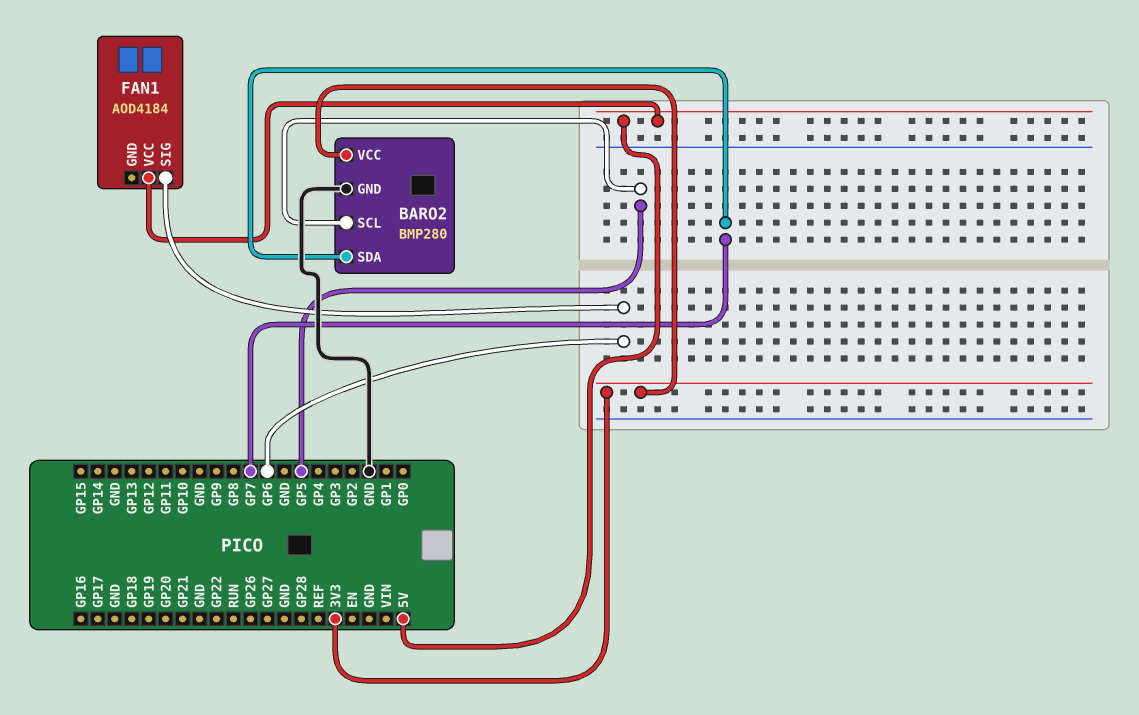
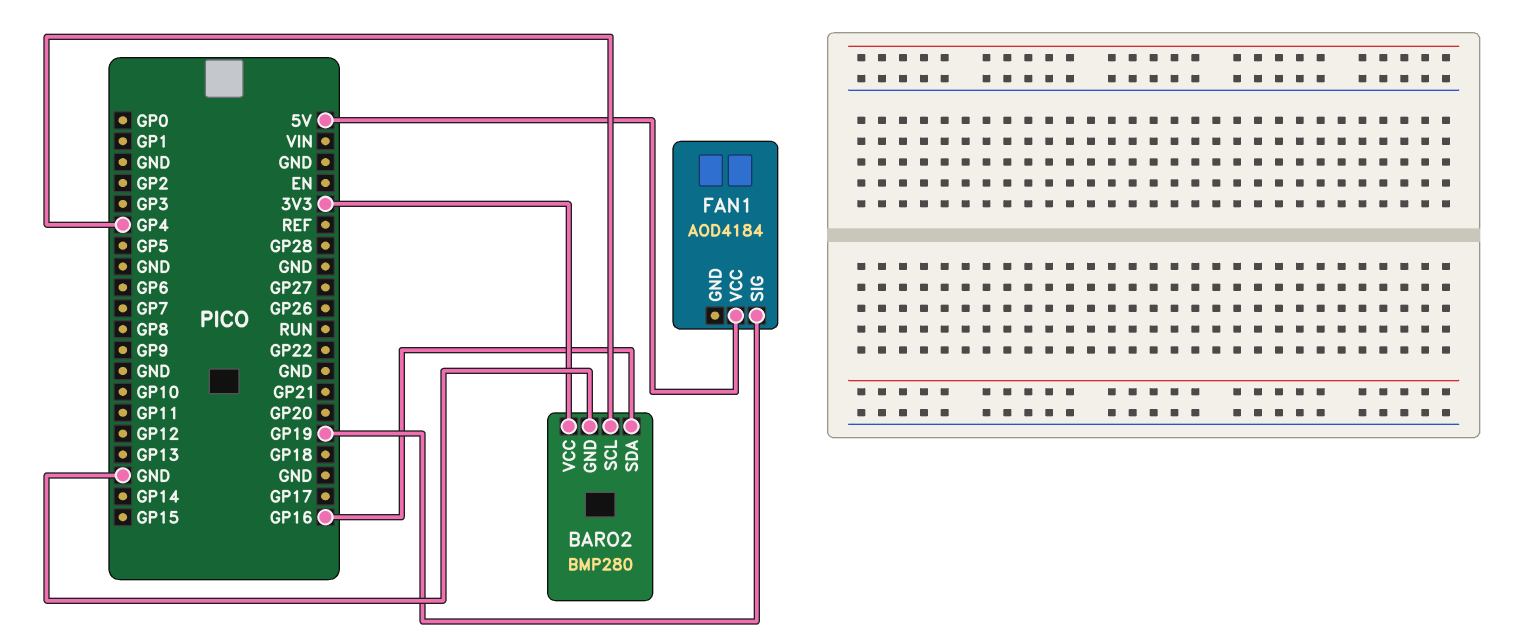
BARO2 pin SCL: GP5 -> GP4
BARO2 pin SDA: GP7 -> GP16
FAN1 pin SIG: GP6 -> GP19

